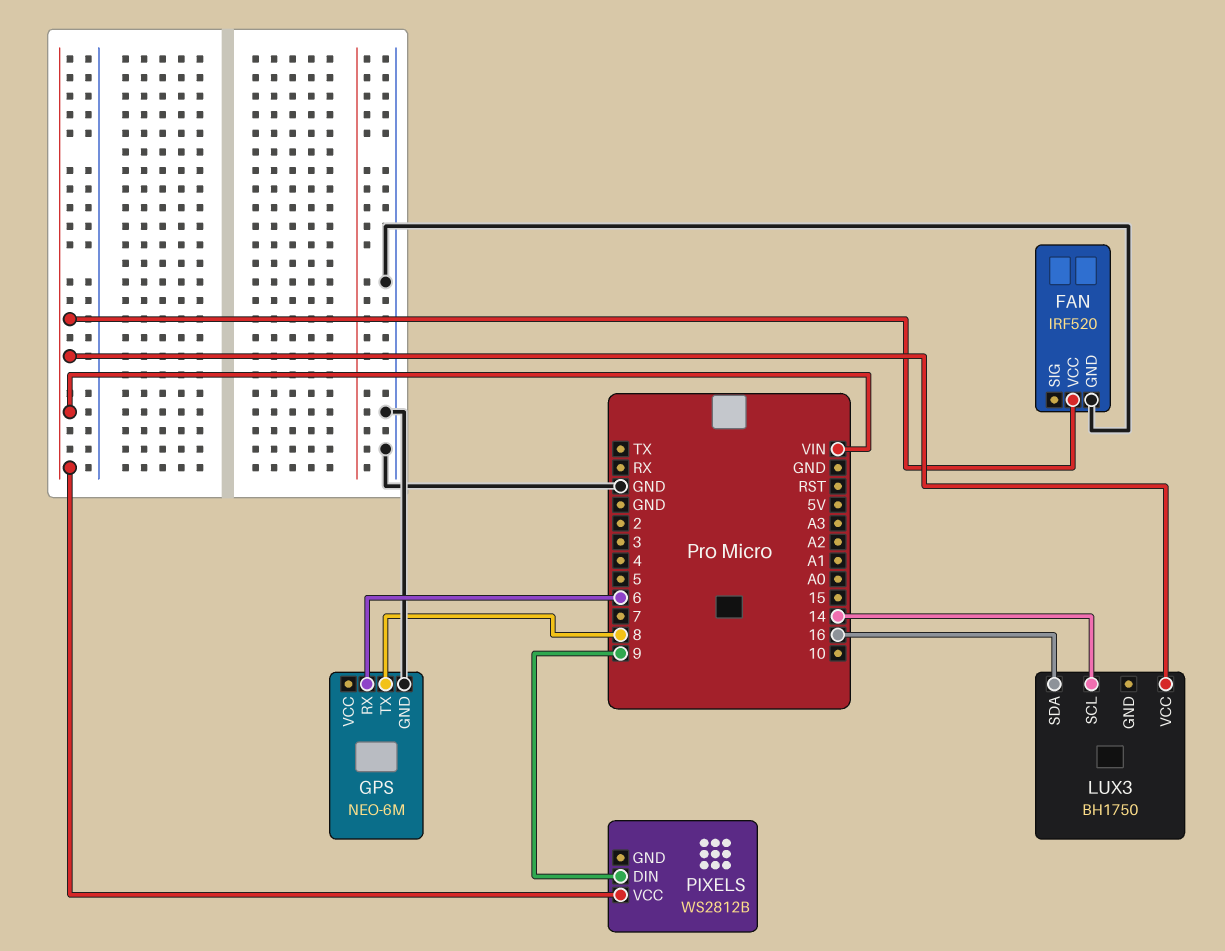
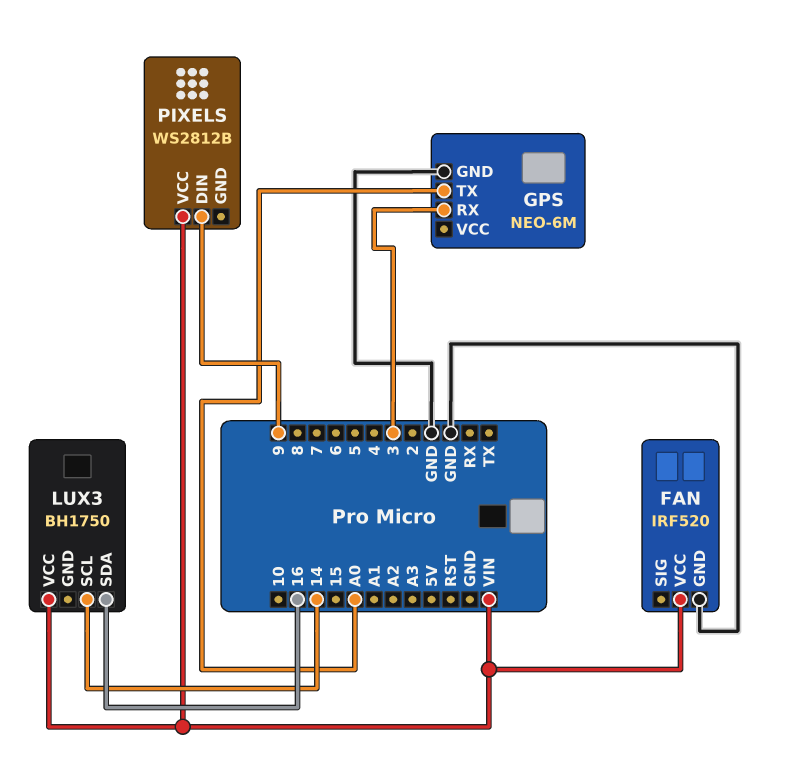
GPS pin RX: 6 -> 3
GPS pin TX: 8 -> A0

